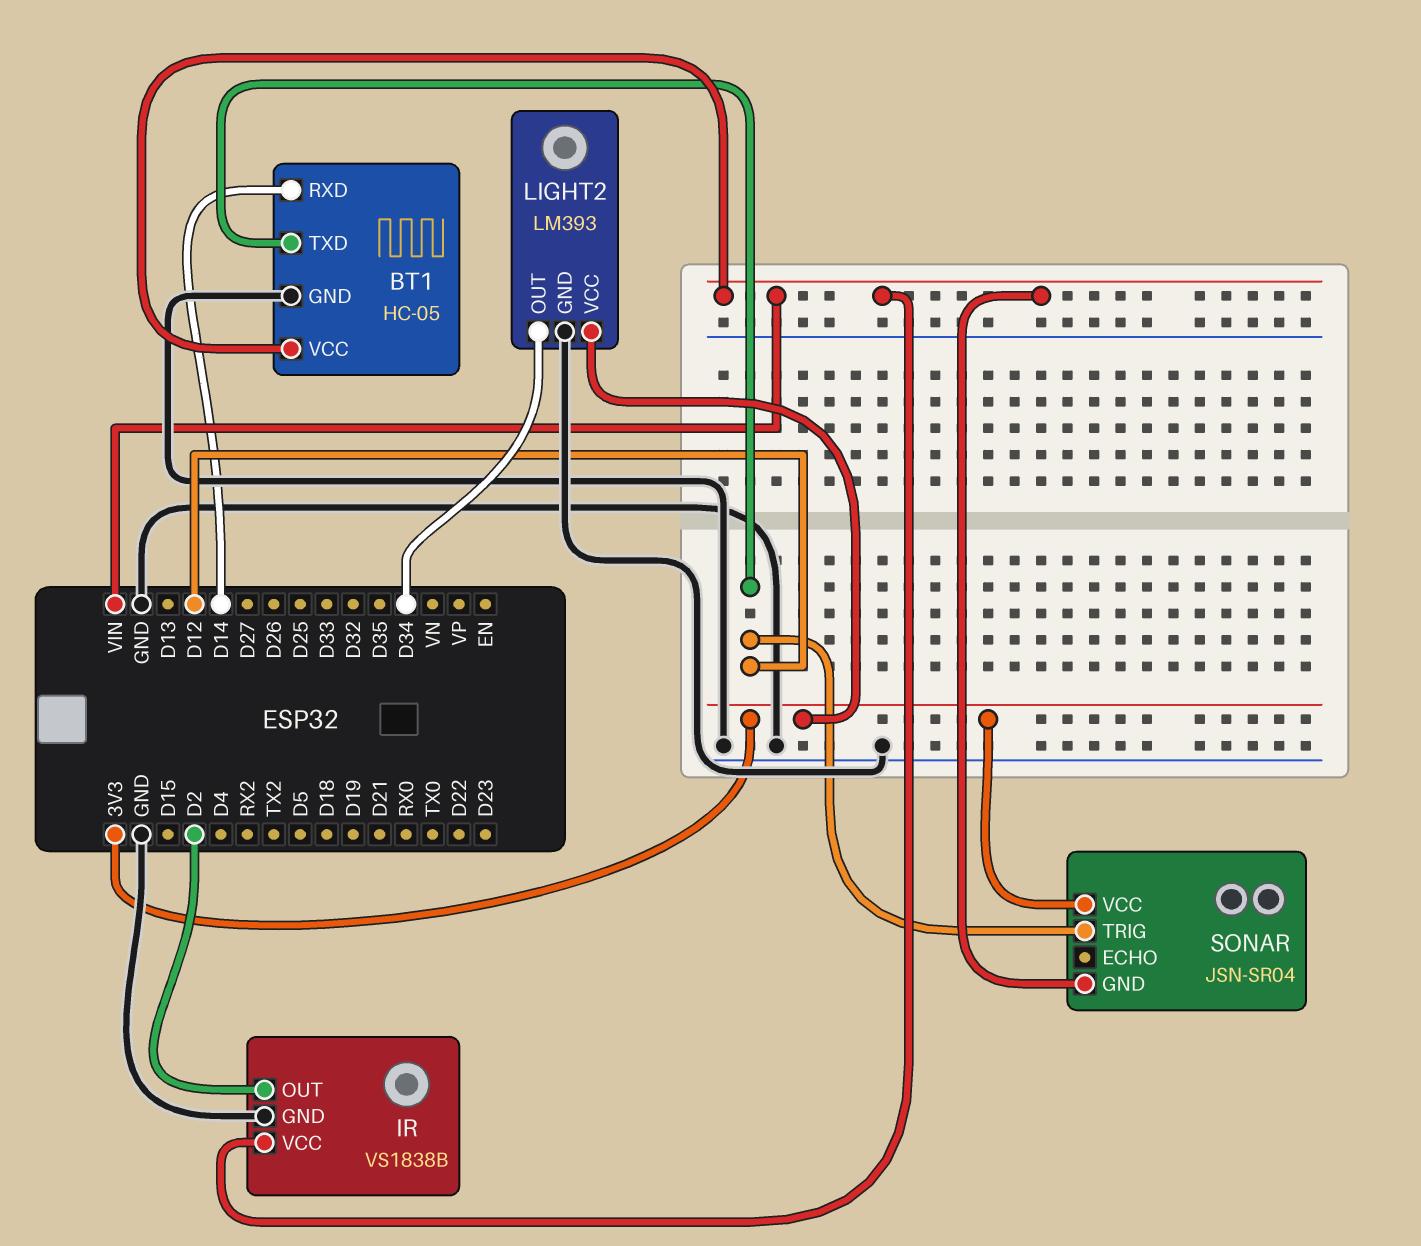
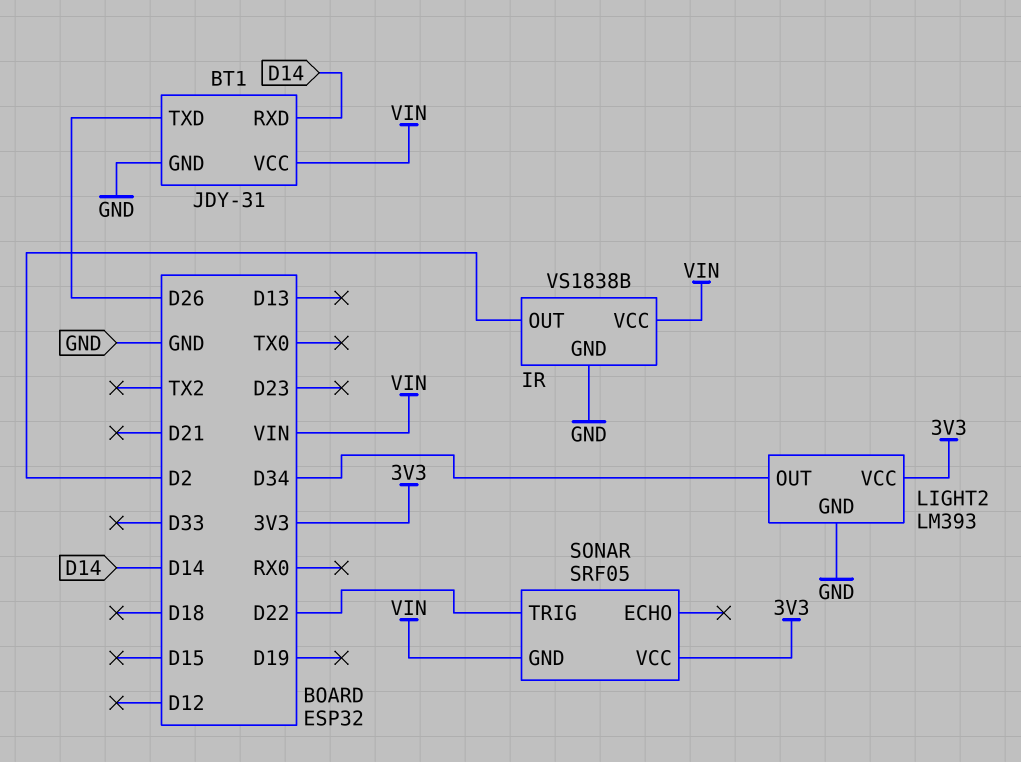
BT1: HC-05 -> JDY-31
BT1 pin TXD: D12 -> D26
SONAR: JSN-SR04 -> SRF05
SONAR pin TRIG: D12 -> D22

